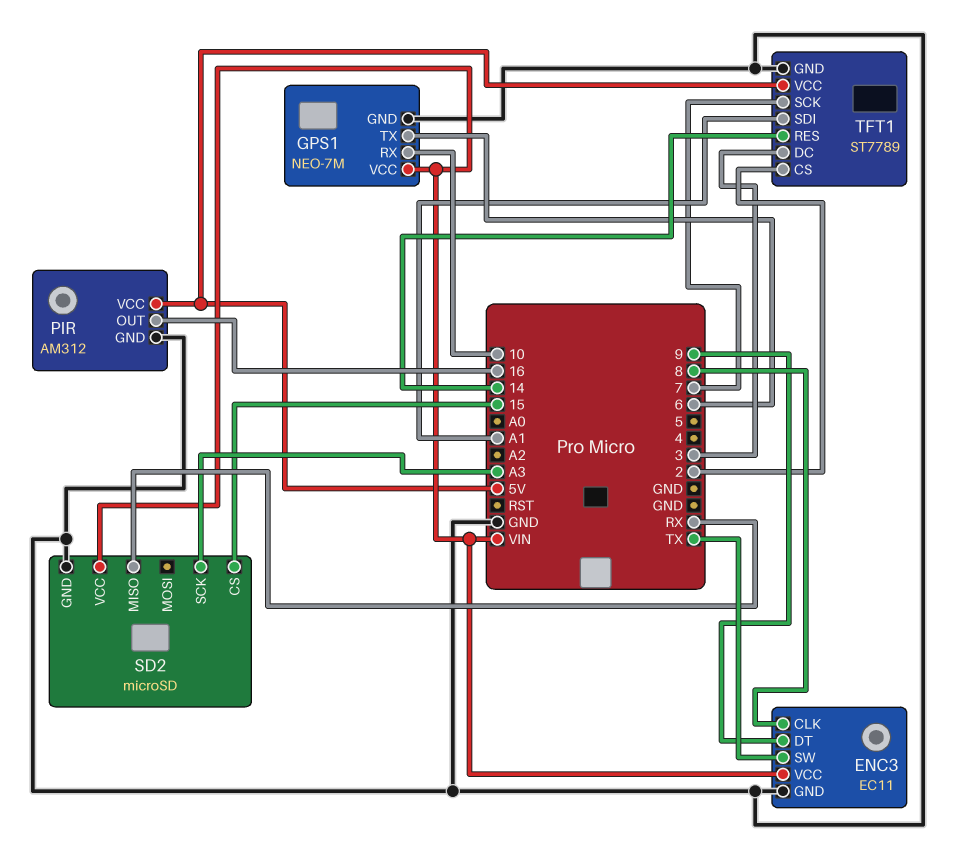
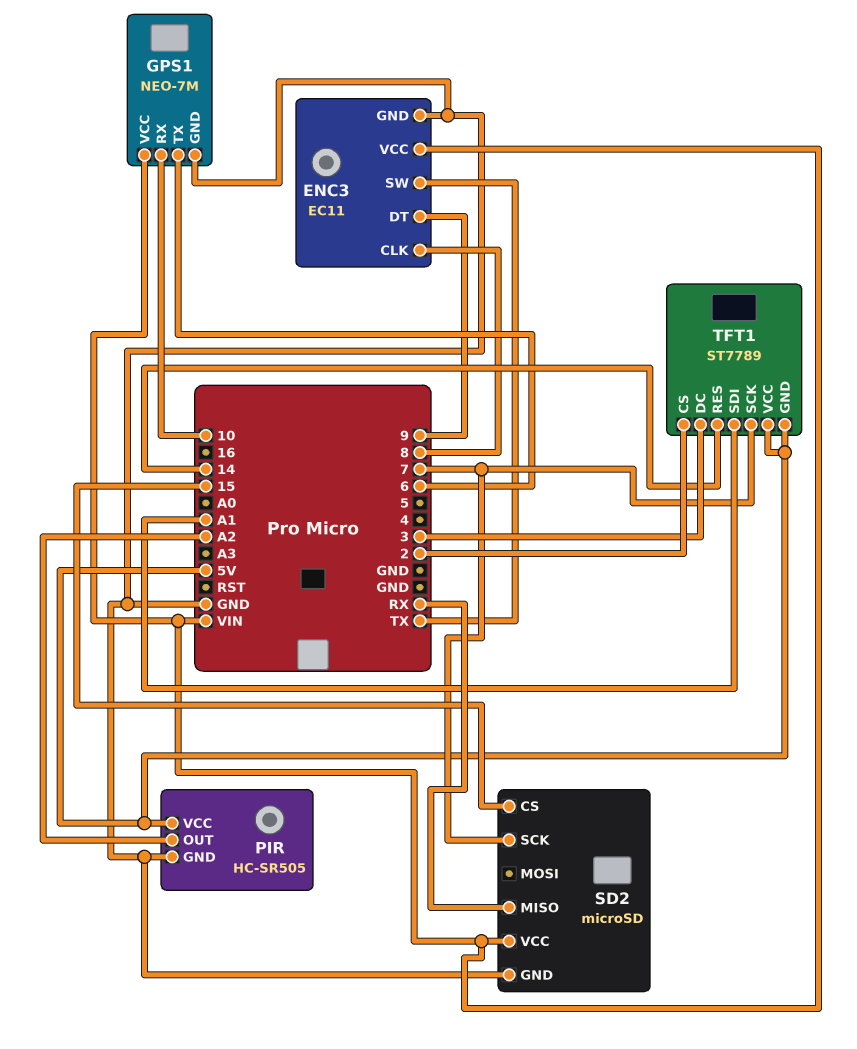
PIR: AM312 -> HC-SR505
PIR pin OUT: 16 -> A2
SD2 pin SCK: A3 -> 7
TFT1 pin GND: GND -> 5V

